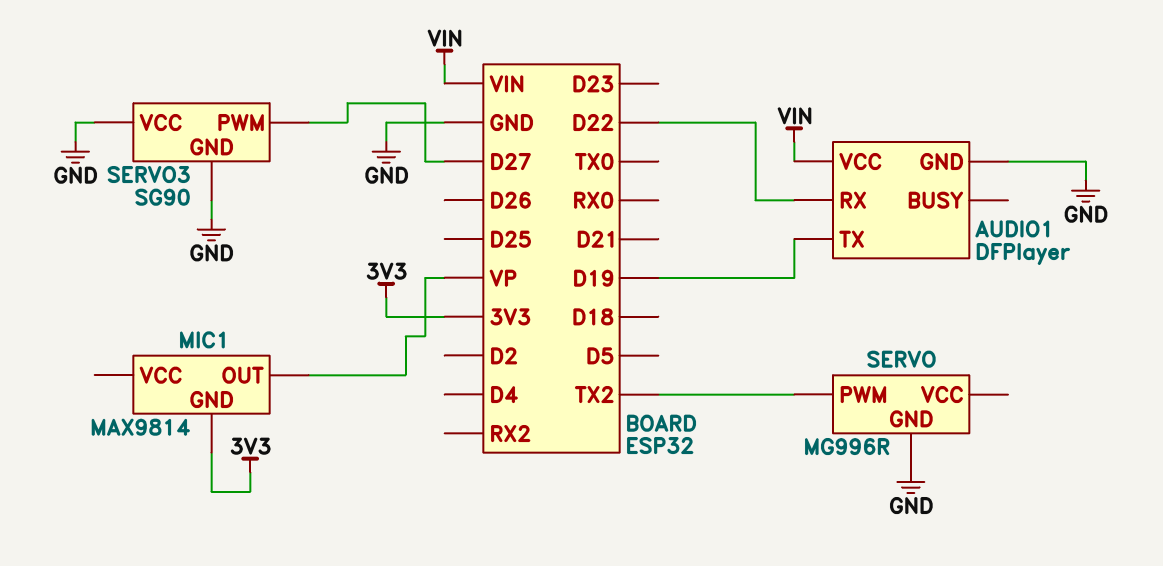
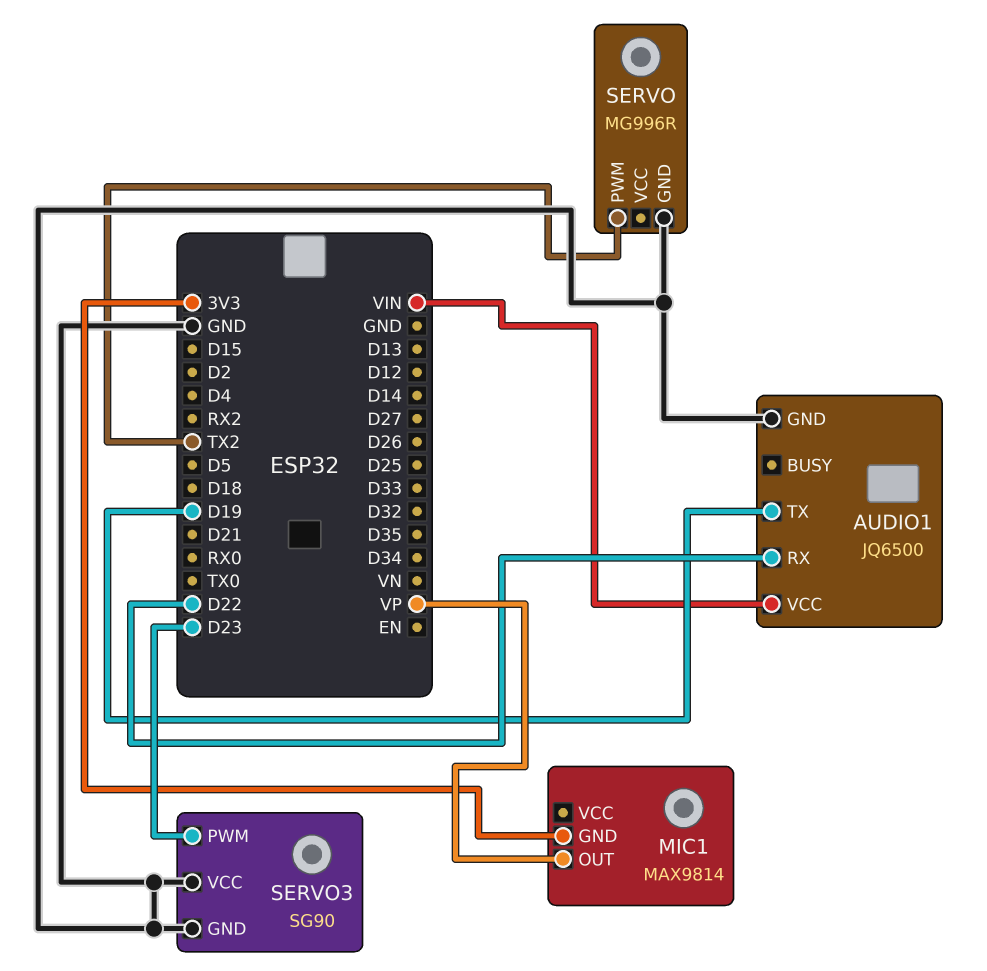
AUDIO1: DFPlayer -> JQ6500
SERVO3 pin PWM: D27 -> D23

